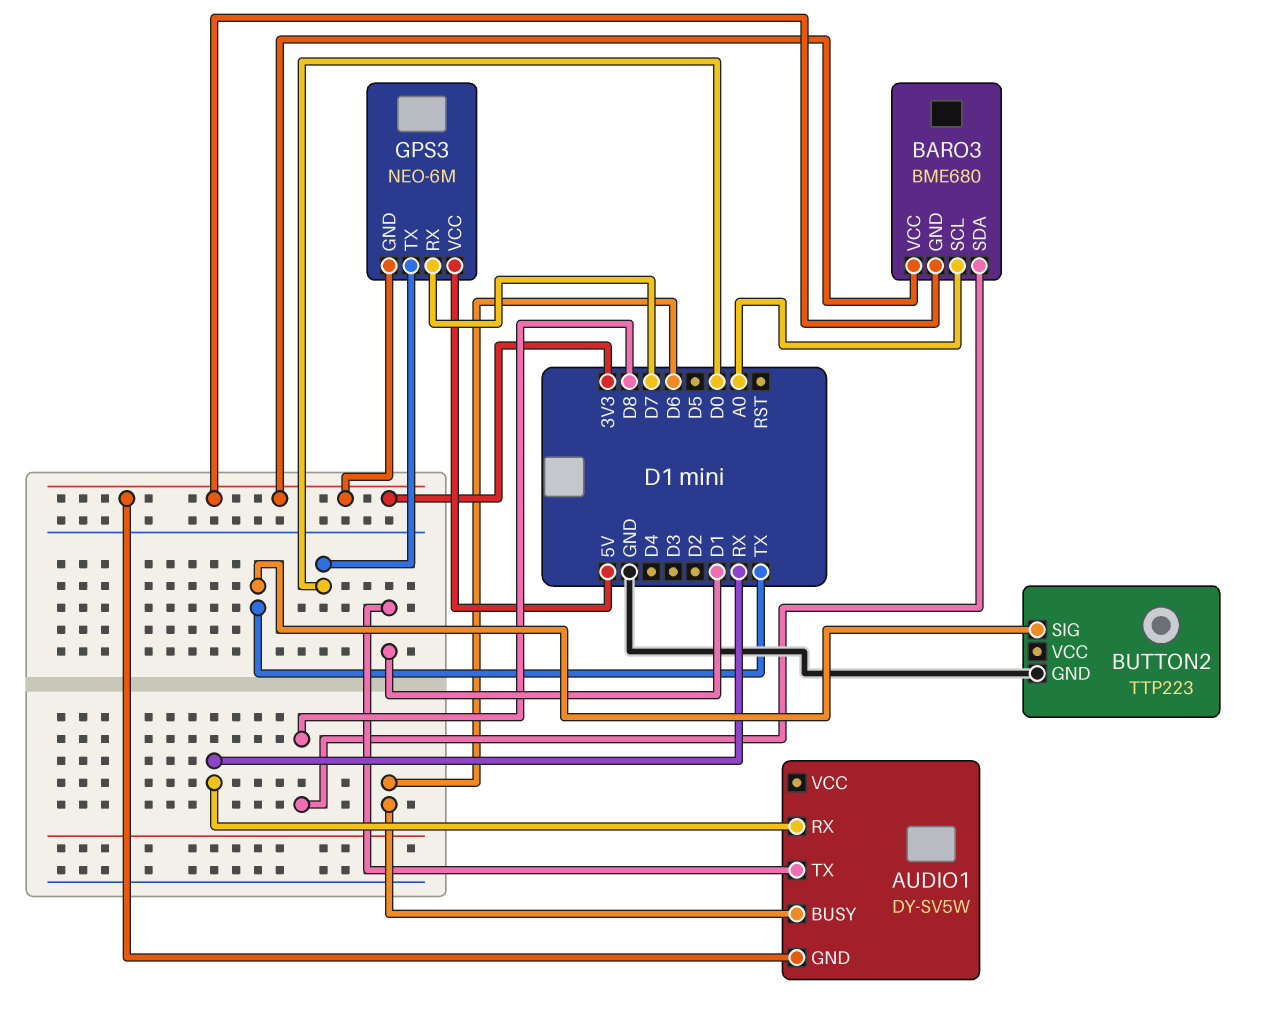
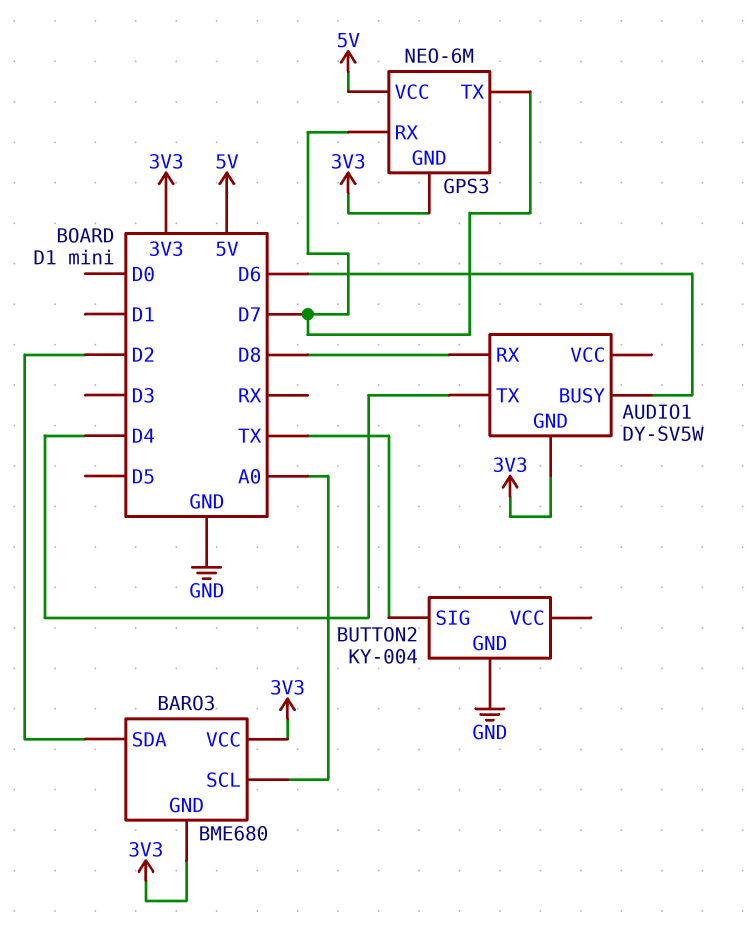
AUDIO1 pin RX: RX -> D8
AUDIO1 pin TX: D1 -> D4
BARO3 pin SDA: D8 -> D2
BUTTON2: TTP223 -> KY-004
GPS3 pin TX: D0 -> D7

